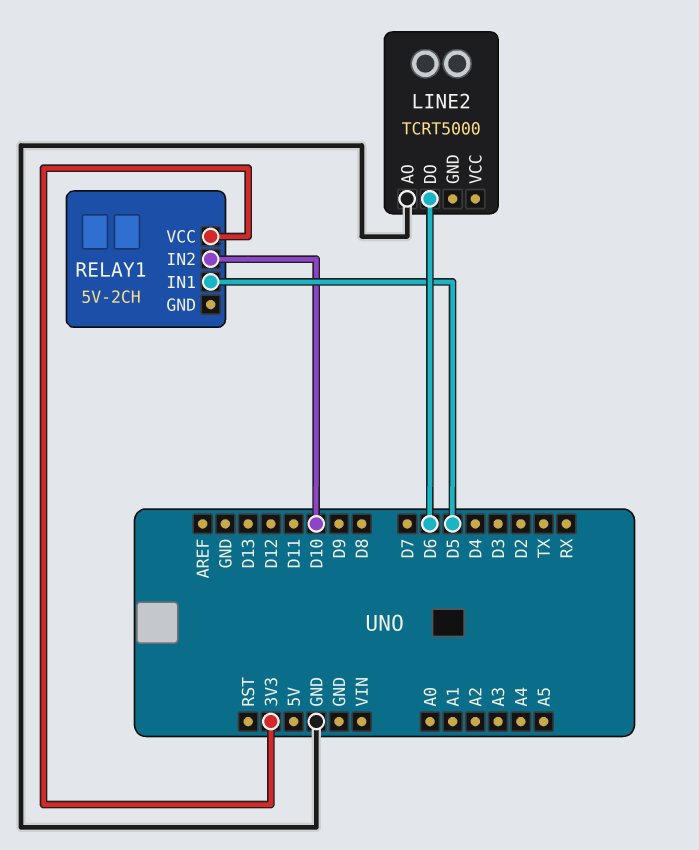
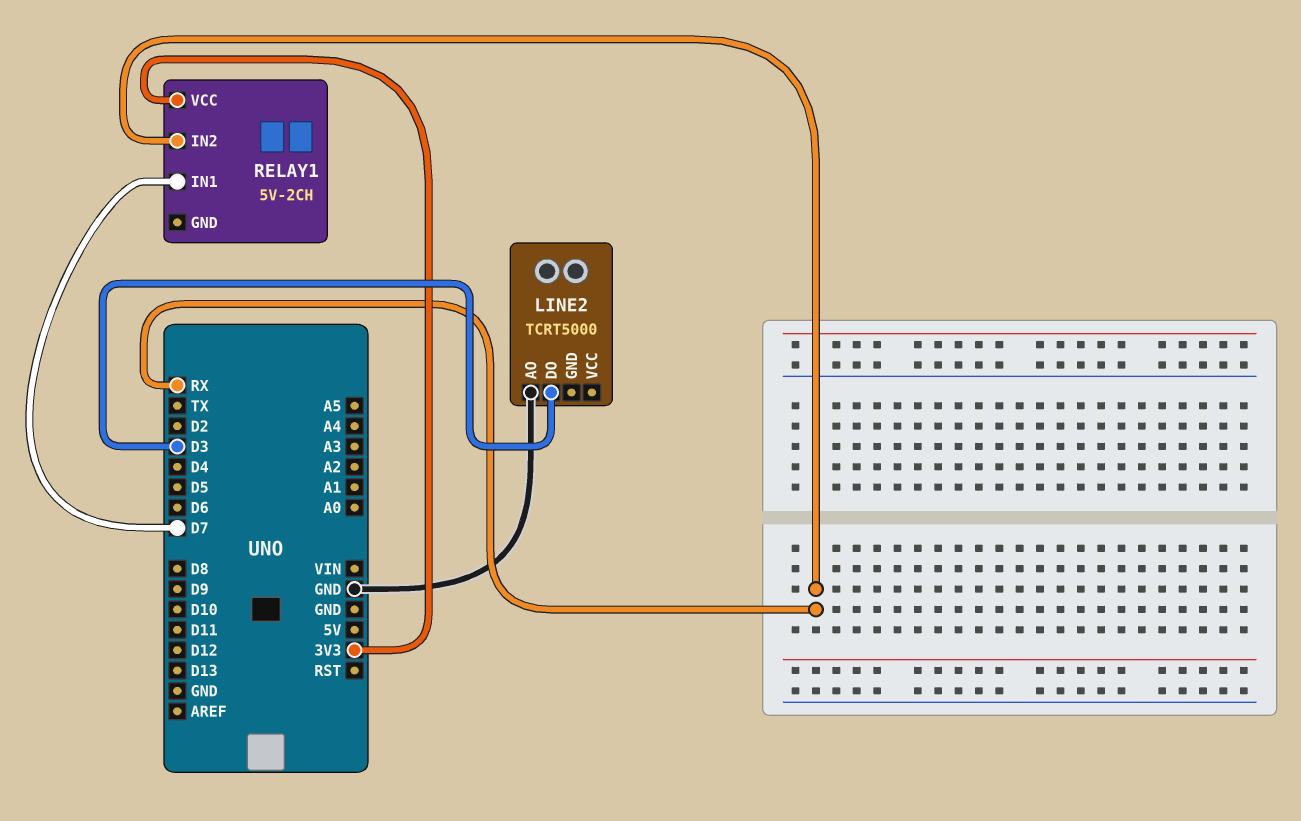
LINE2 pin DO: D6 -> D3
RELAY1 pin IN1: D5 -> D7
RELAY1 pin IN2: D10 -> RX

